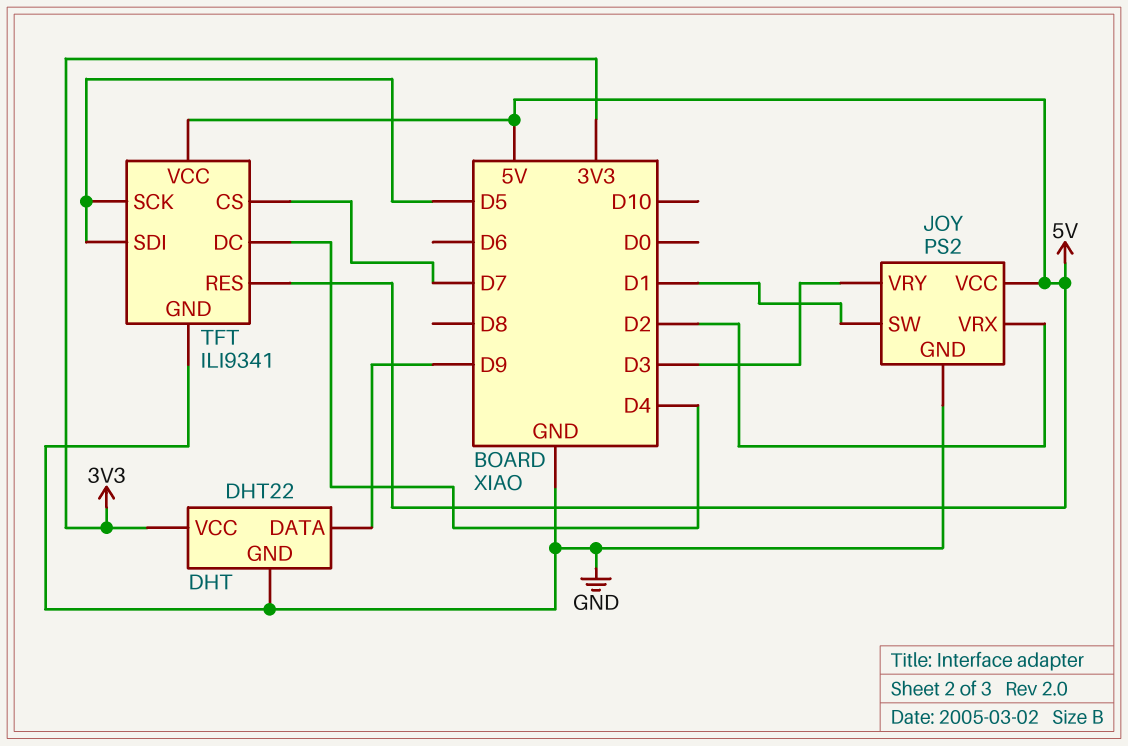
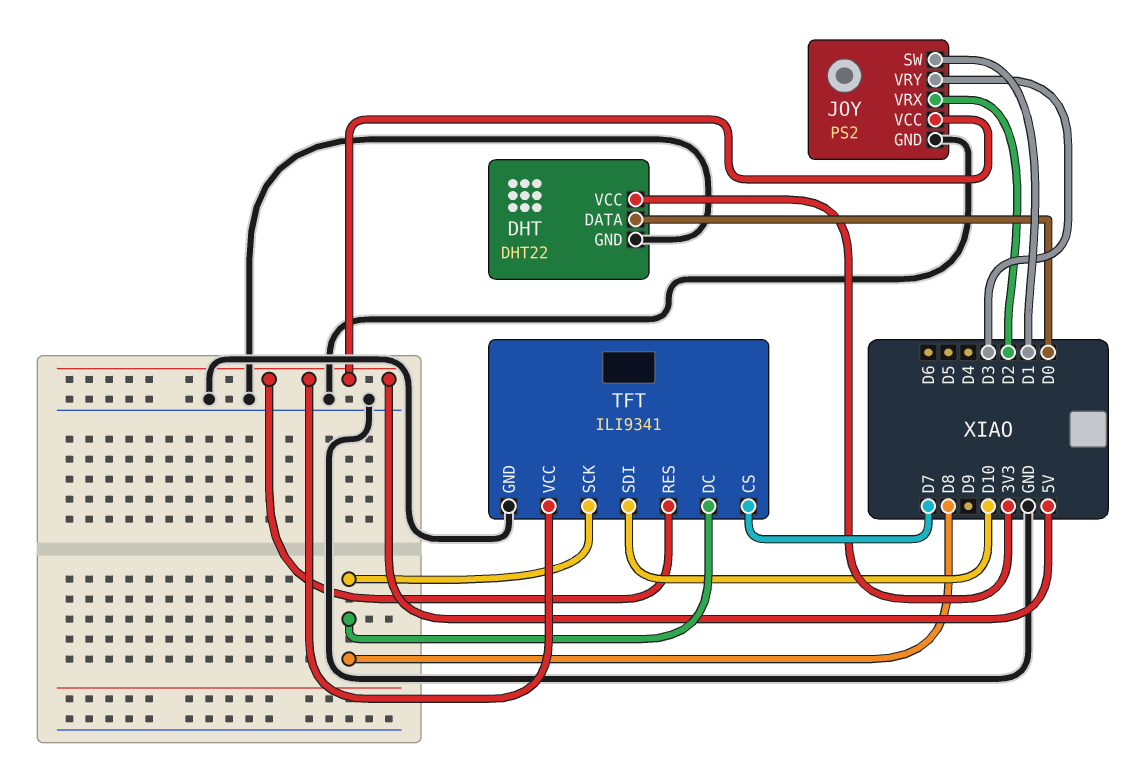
DHT pin DATA: D9 -> D0
TFT pin DC: D4 -> D8
TFT pin SCK: D5 -> D8
TFT pin SDI: D5 -> D10

